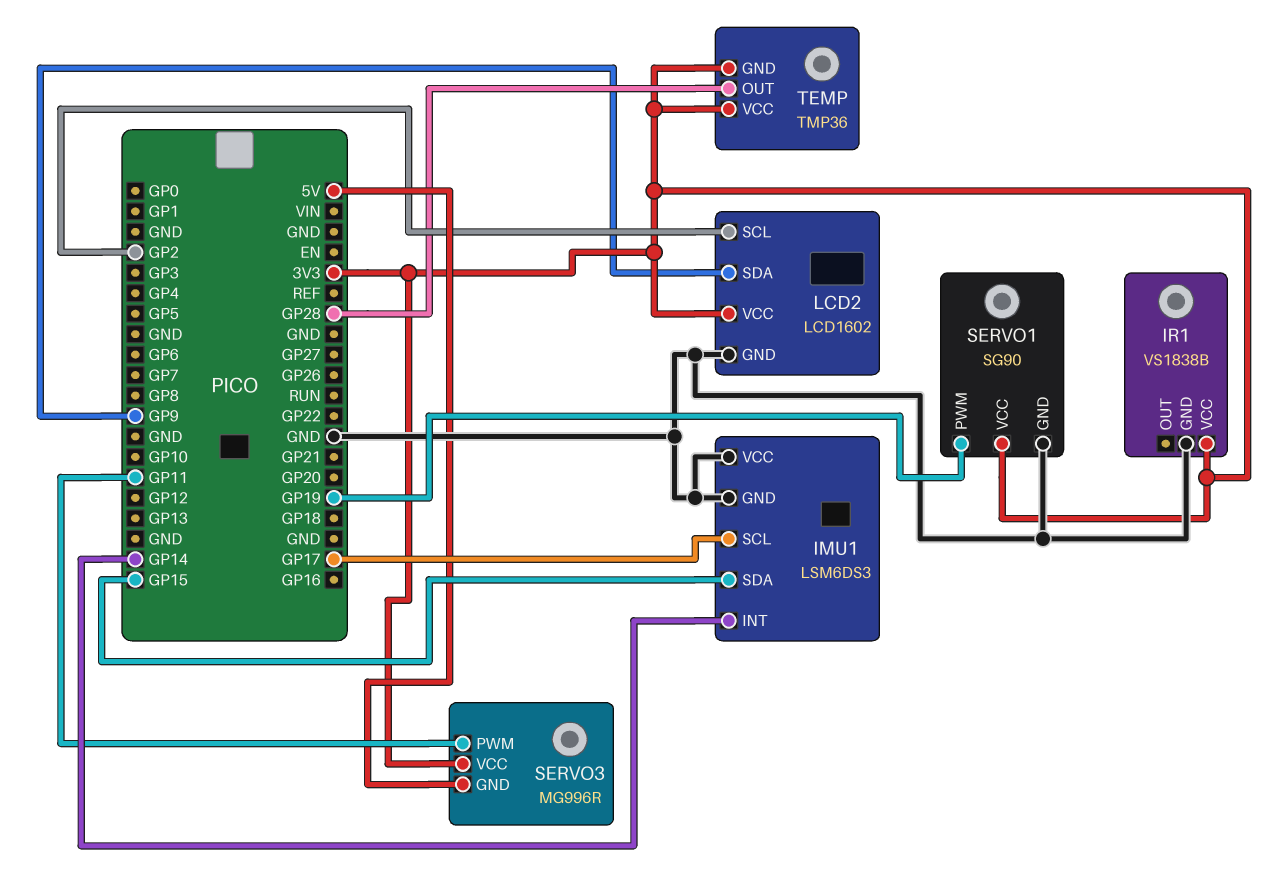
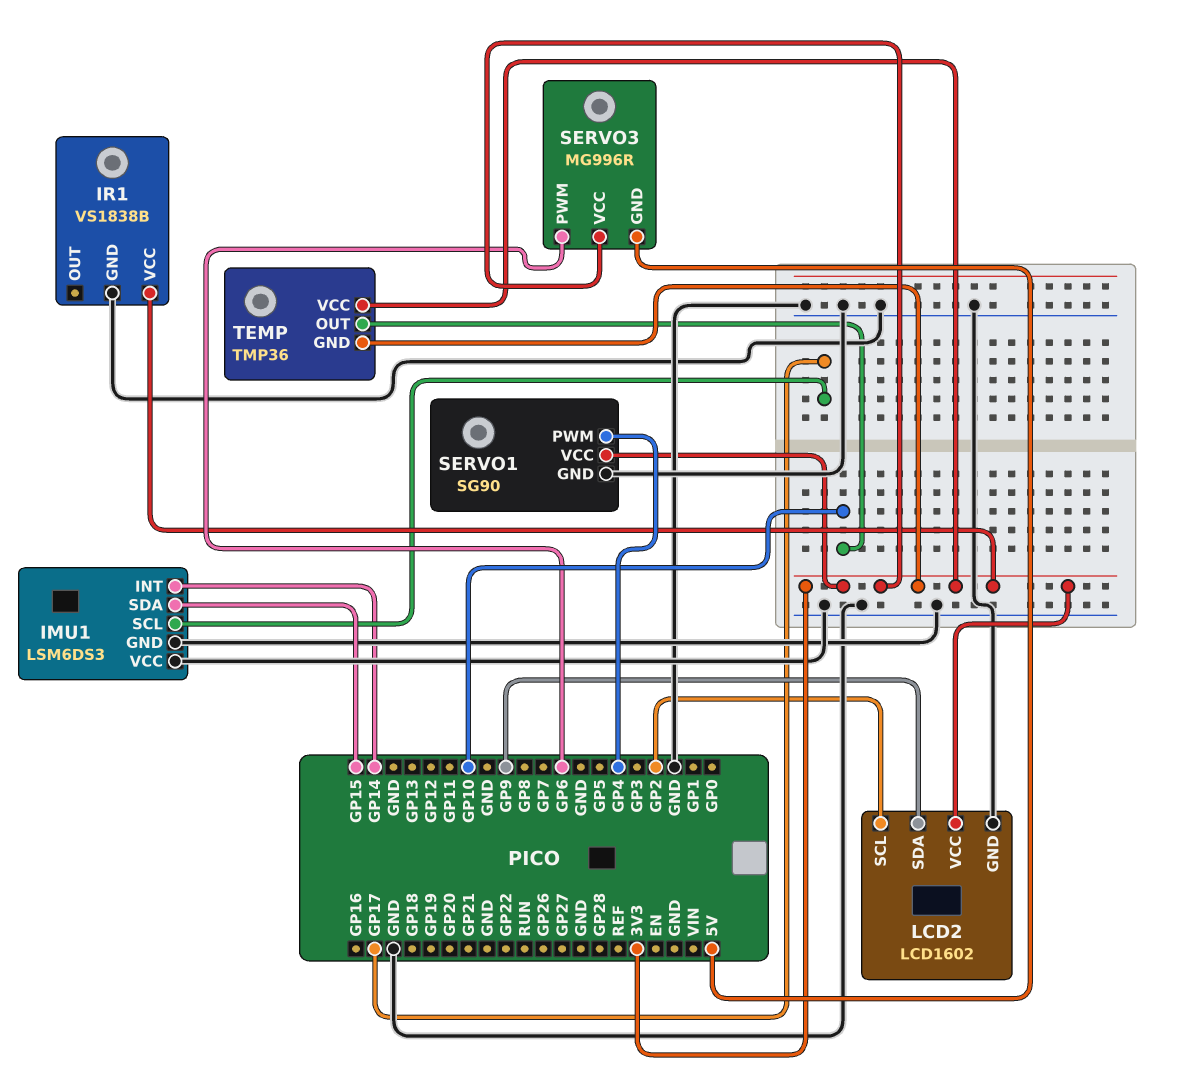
SERVO1 pin PWM: GP19 -> GP4
SERVO3 pin PWM: GP11 -> GP6
TEMP pin OUT: GP28 -> GP10

